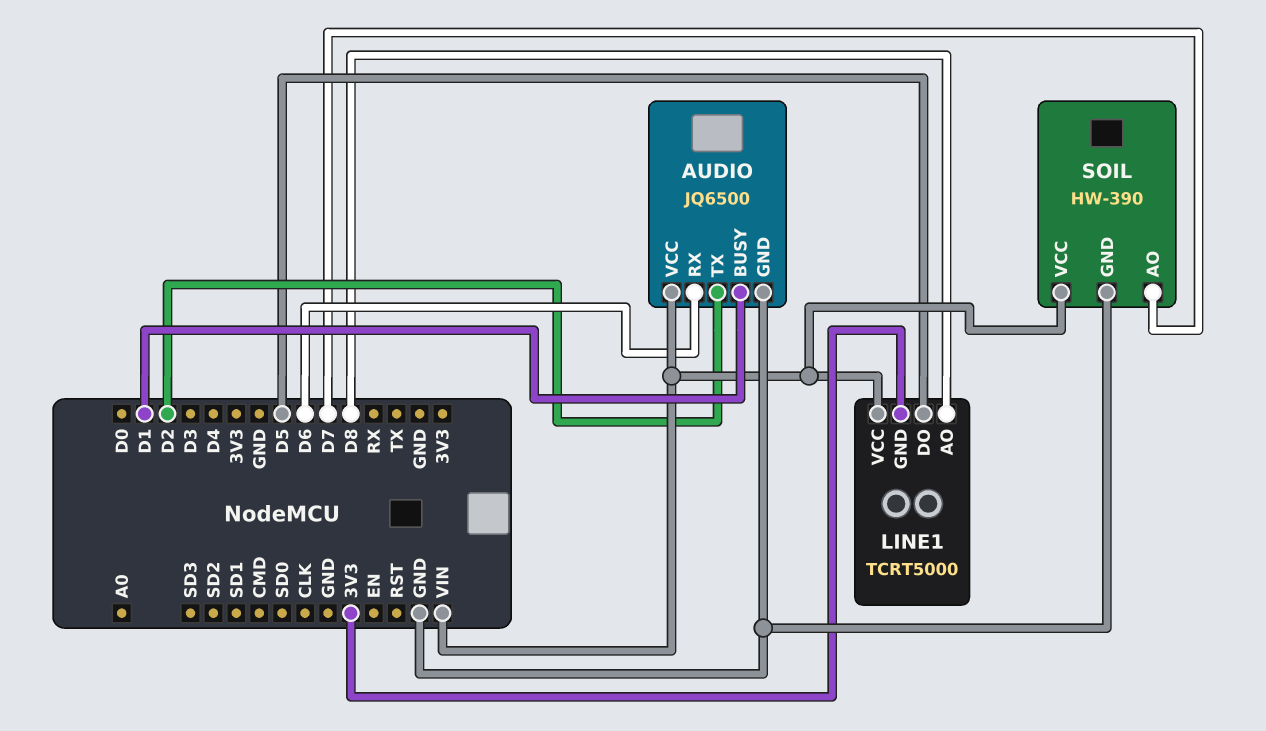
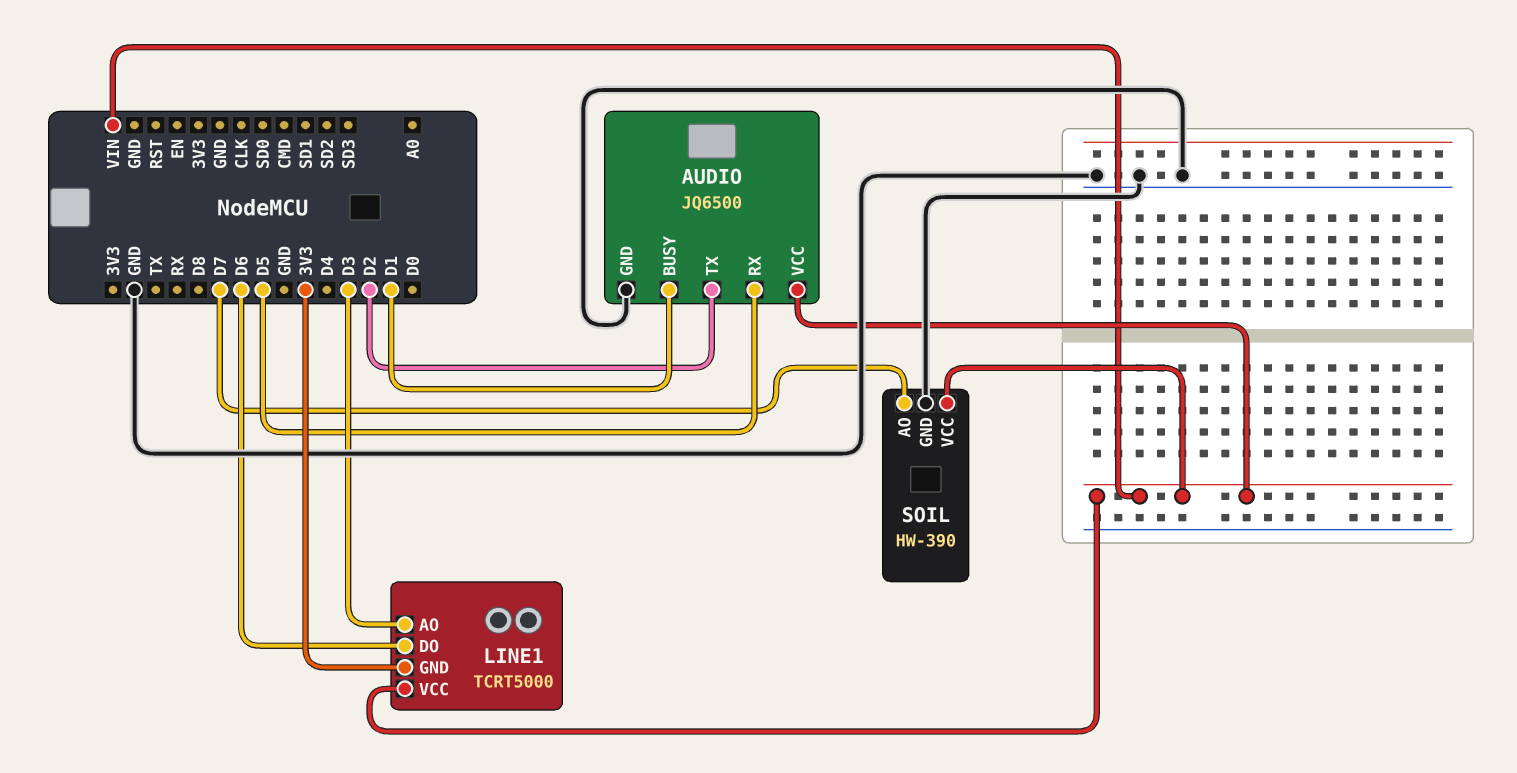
AUDIO pin RX: D6 -> D5
LINE1 pin AO: D8 -> D3
LINE1 pin DO: D5 -> D6

